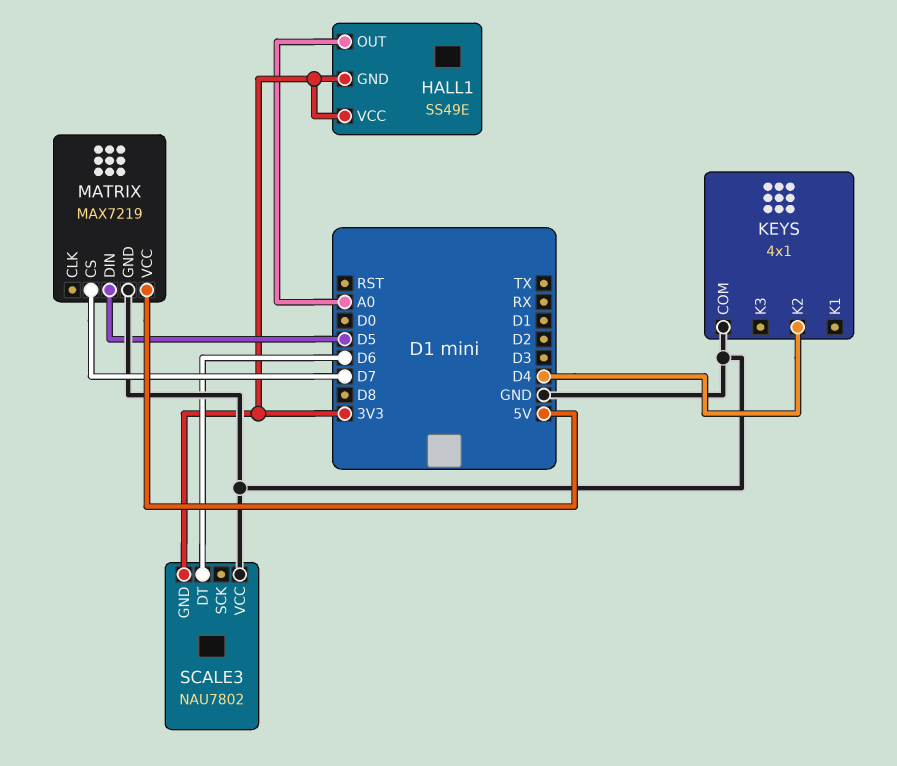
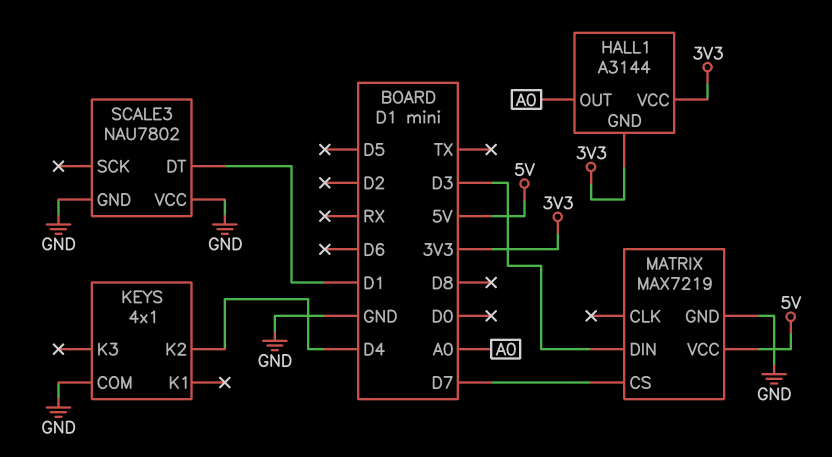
HALL1: SS49E -> A3144
MATRIX pin DIN: D5 -> D3
SCALE3 pin DT: D6 -> D1
SCALE3 pin GND: 3V3 -> GND

